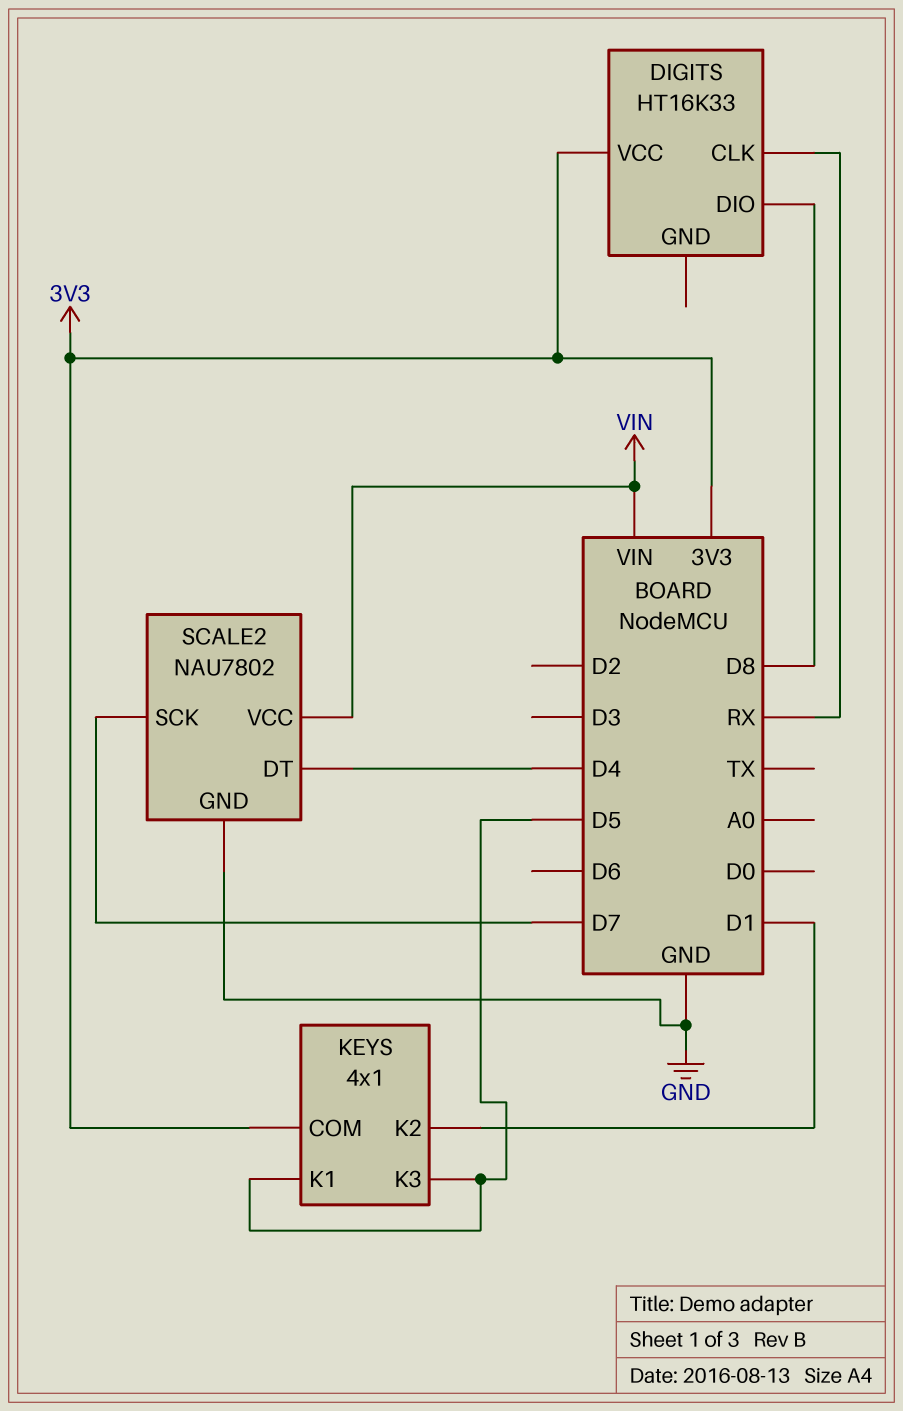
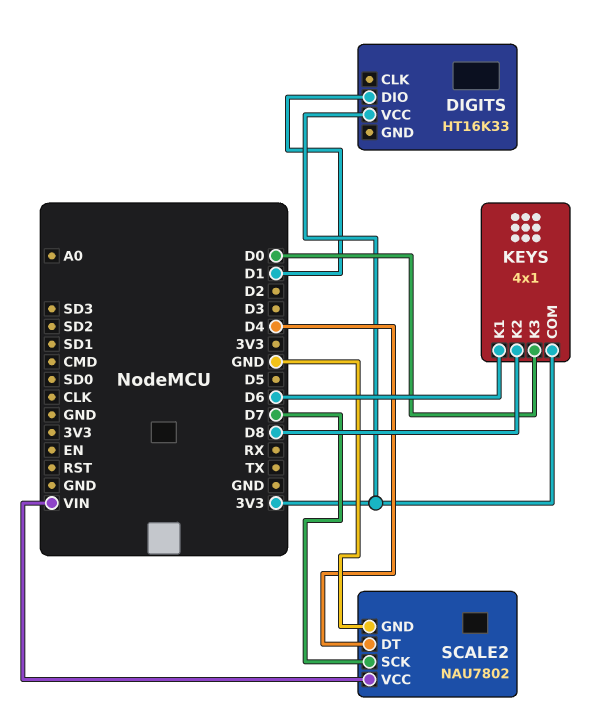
DIGITS pin CLK: RX -> none
DIGITS pin DIO: D8 -> D1
KEYS pin K1: D5 -> D6
KEYS pin K2: D1 -> D8
KEYS pin K3: D5 -> D0

